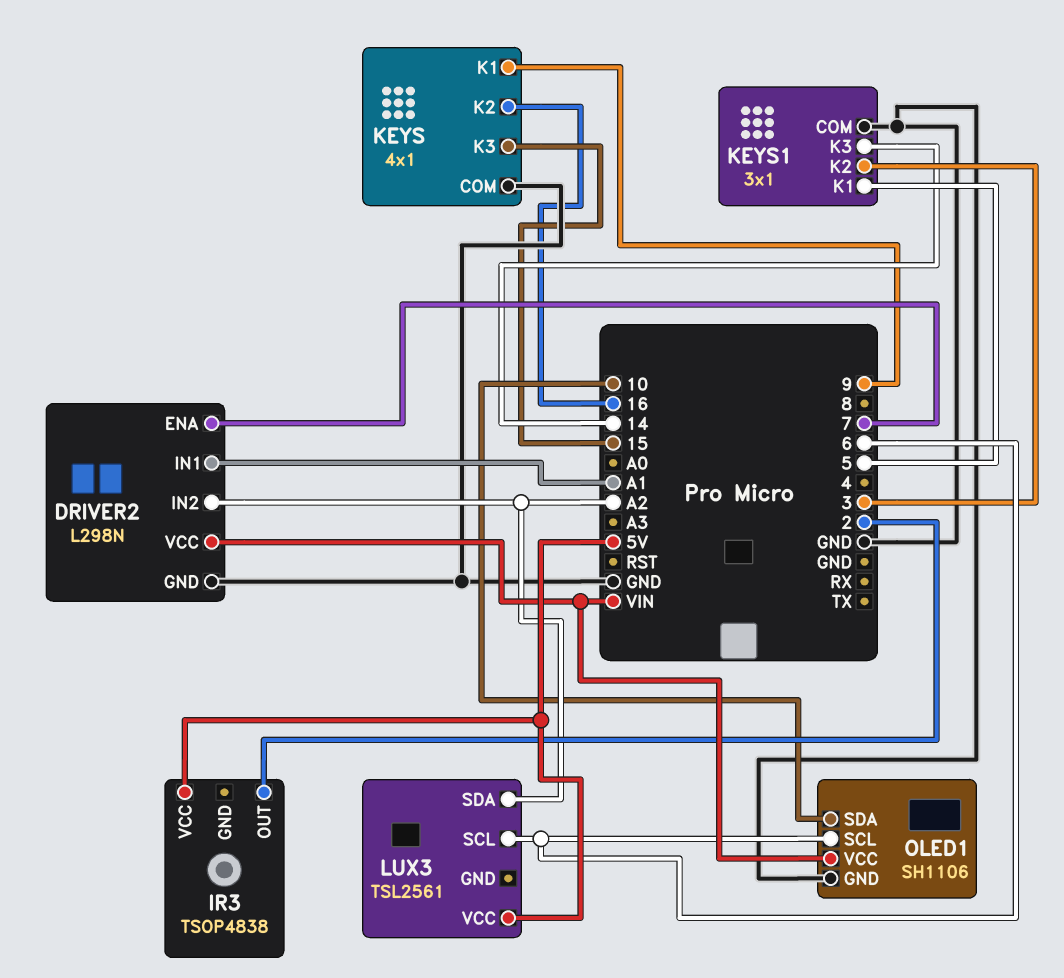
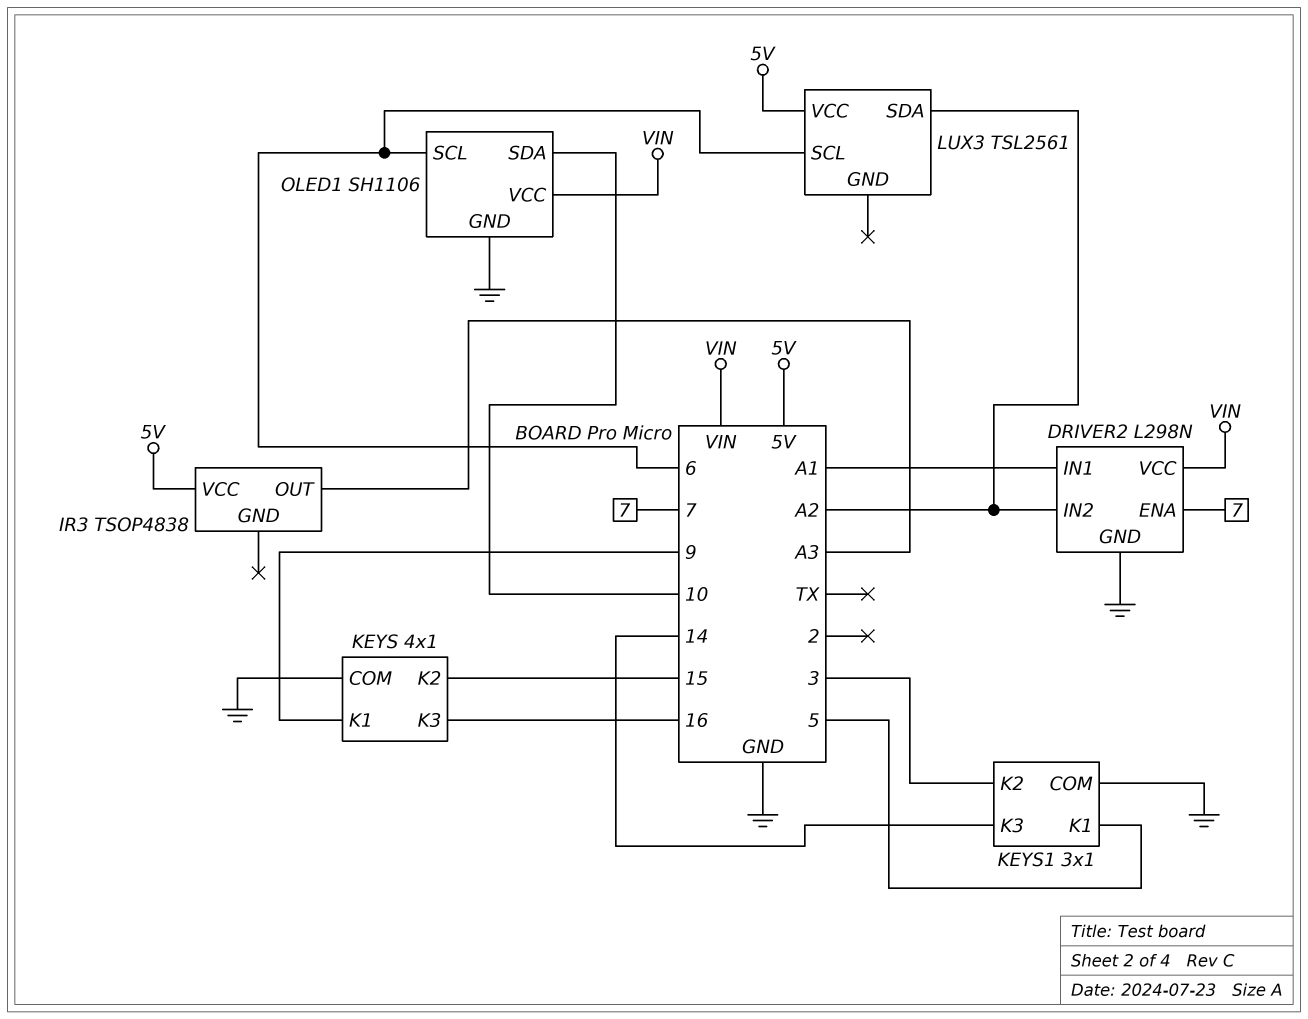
IR3 pin OUT: 2 -> A3
KEYS pin K2: 16 -> 15
KEYS pin K3: 15 -> 16

